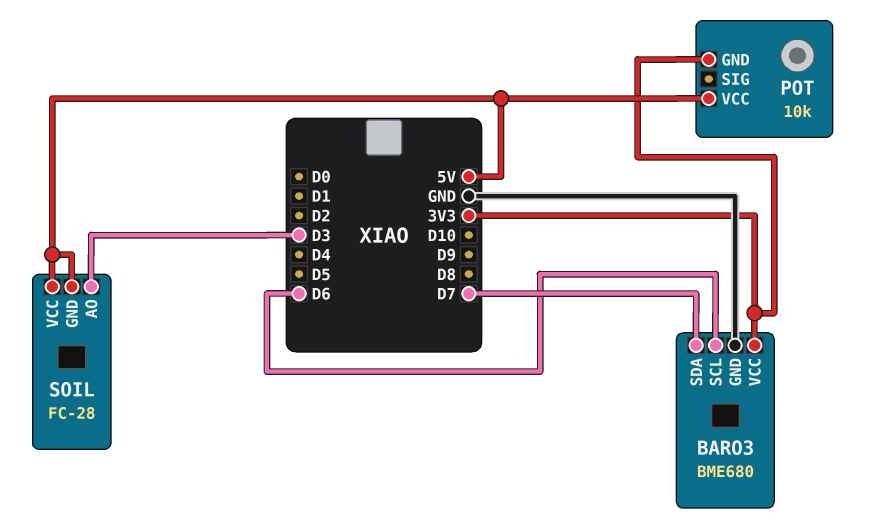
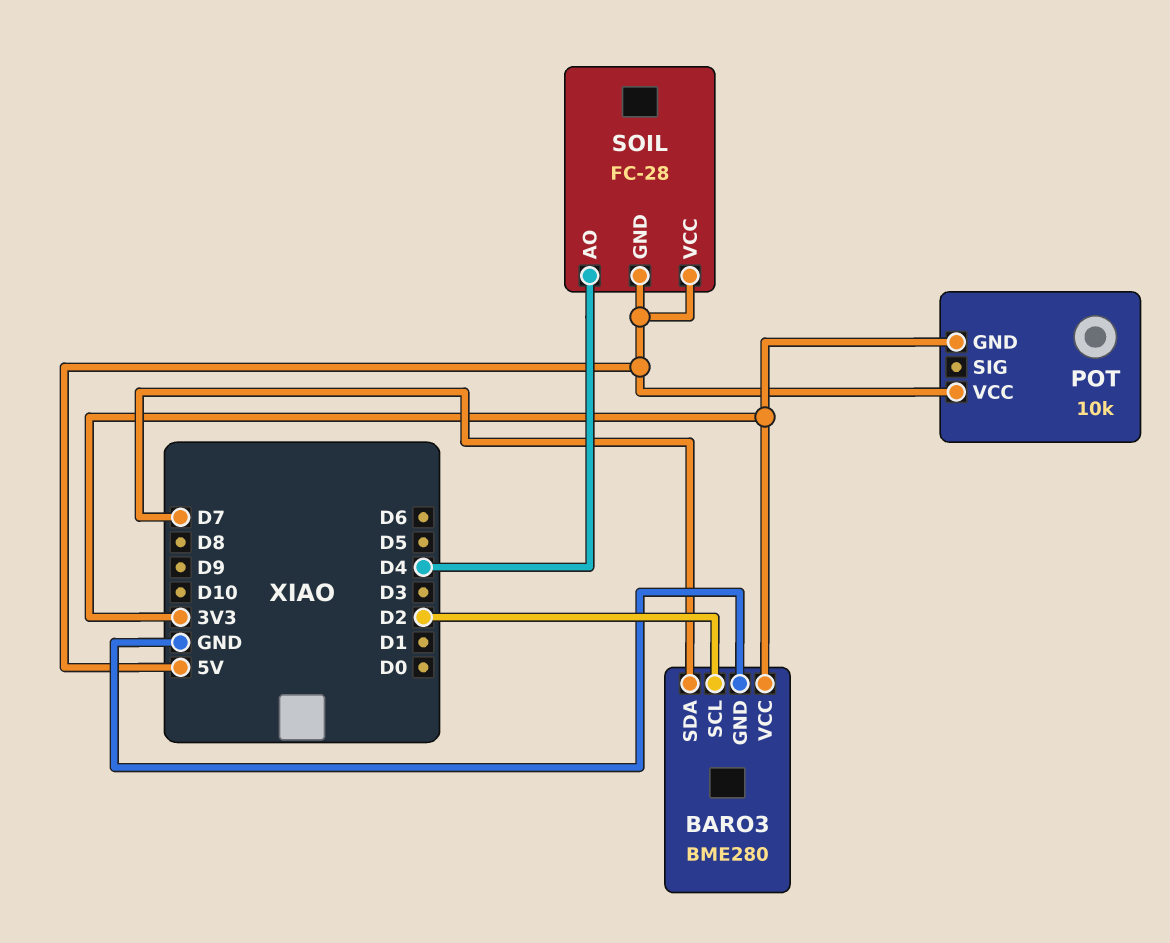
BARO3: BME680 -> BME280
BARO3 pin SCL: D6 -> D2
SOIL pin AO: D3 -> D4

